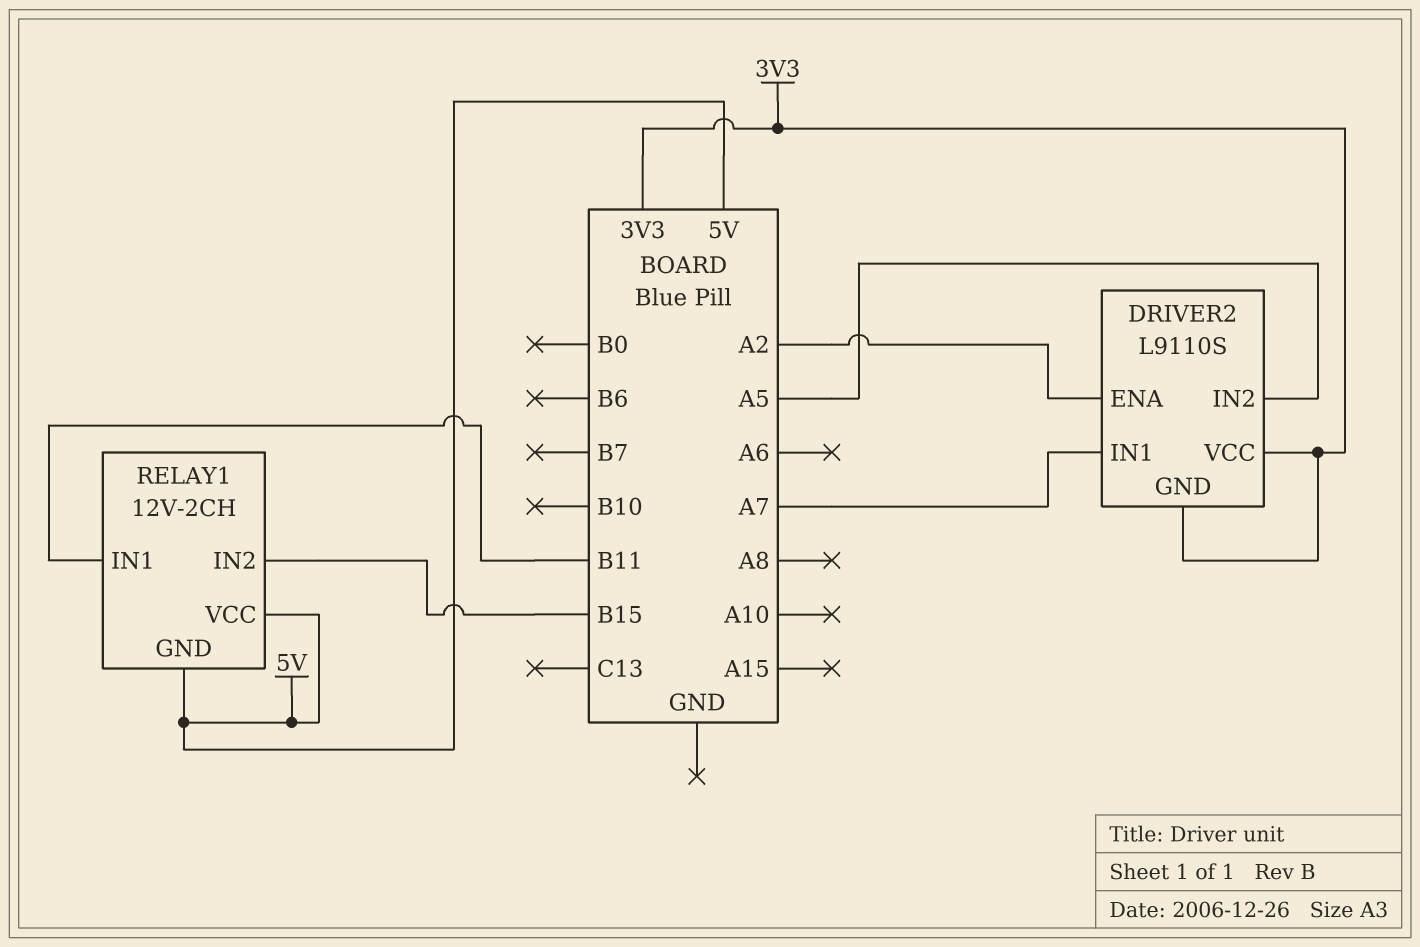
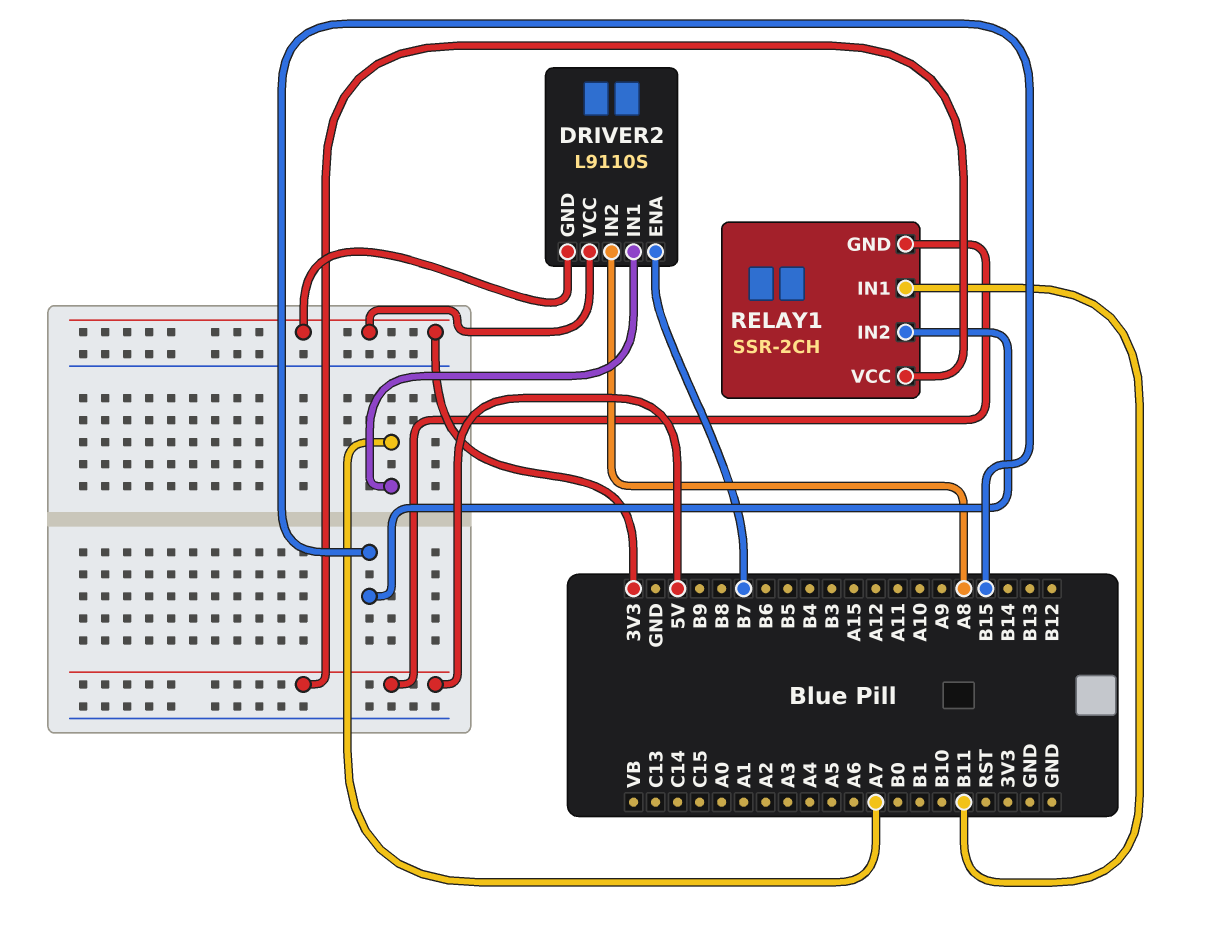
DRIVER2 pin ENA: A2 -> B7
DRIVER2 pin IN2: A5 -> A8
RELAY1: 12V-2CH -> SSR-2CH

